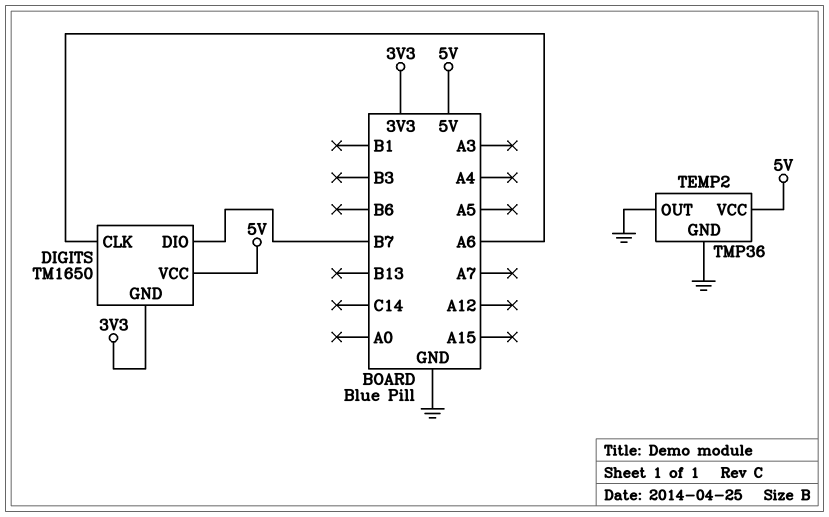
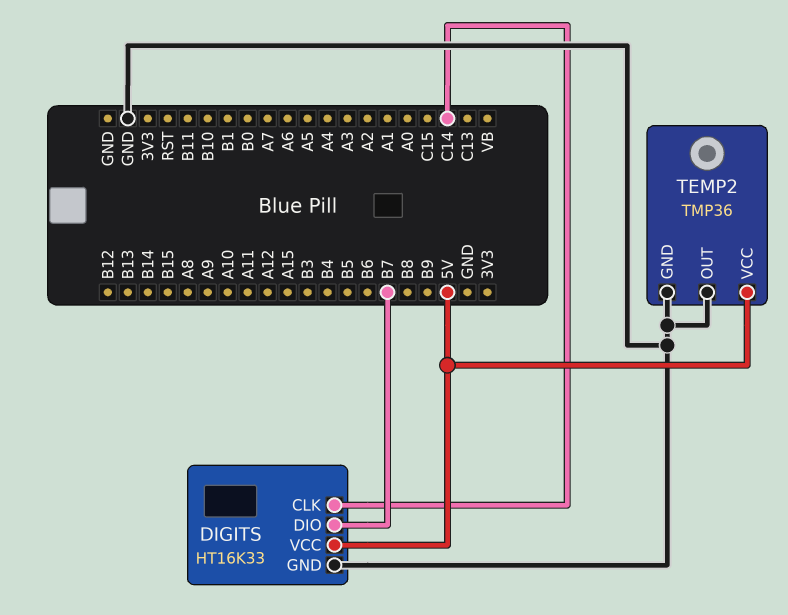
DIGITS: TM1650 -> HT16K33
DIGITS pin CLK: A6 -> C14
DIGITS pin GND: 3V3 -> GND

